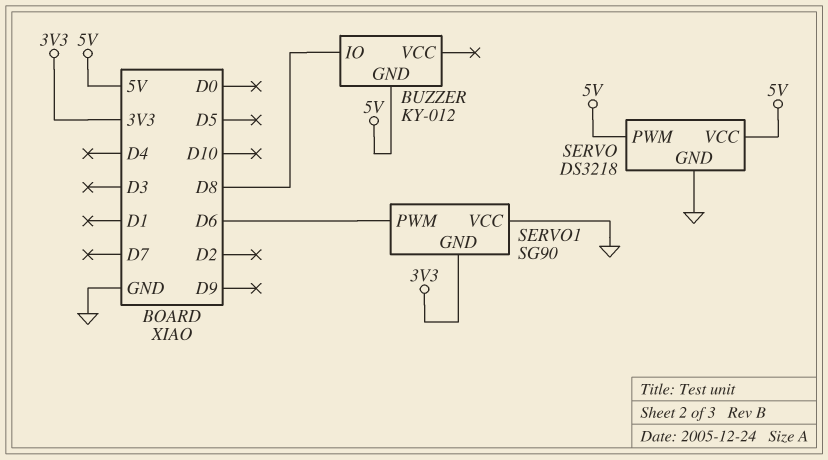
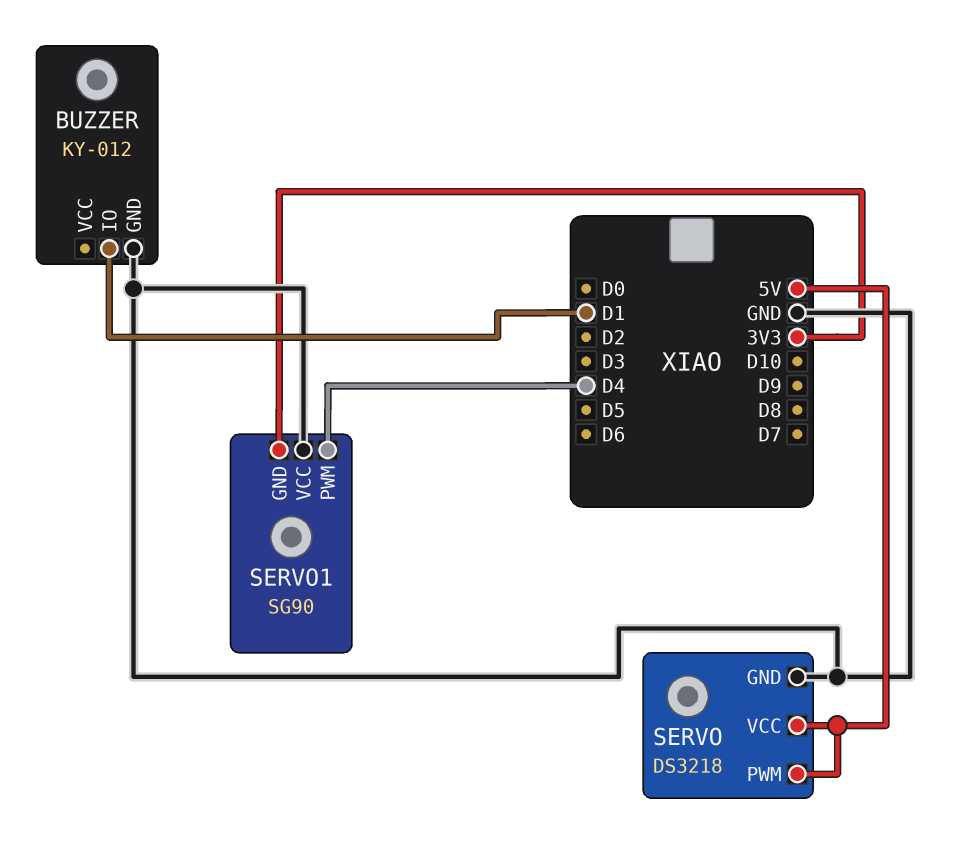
BUZZER pin GND: 5V -> GND
BUZZER pin IO: D8 -> D1
SERVO1 pin PWM: D6 -> D4

